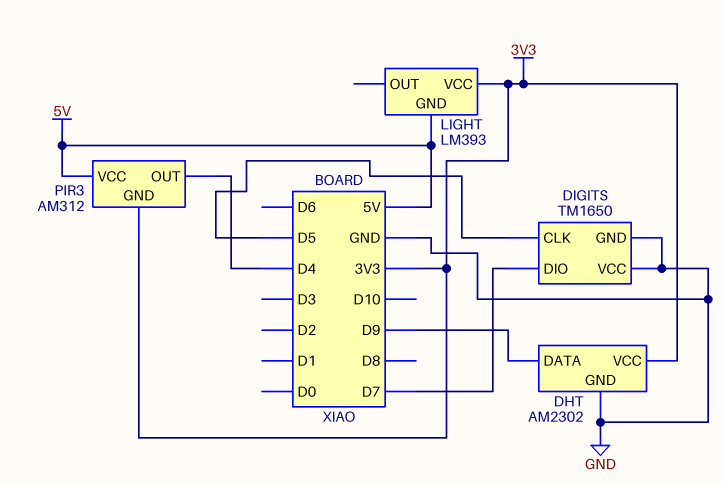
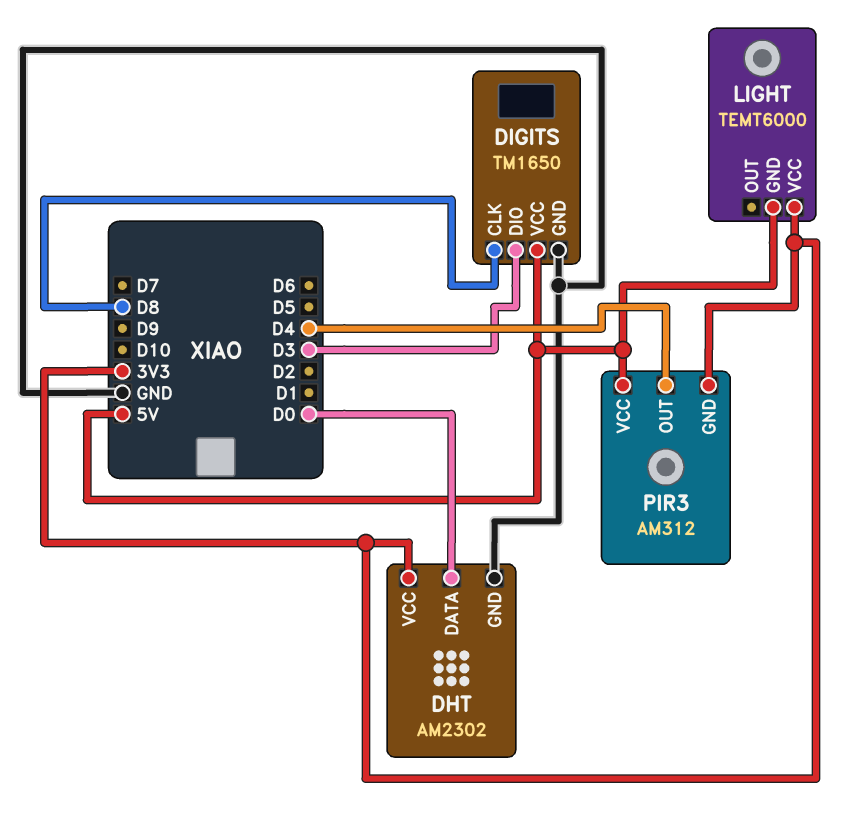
DHT pin DATA: D9 -> D0
DIGITS pin CLK: D5 -> D8
DIGITS pin DIO: D7 -> D3
DIGITS pin VCC: GND -> 5V
LIGHT: LM393 -> TEMT6000

